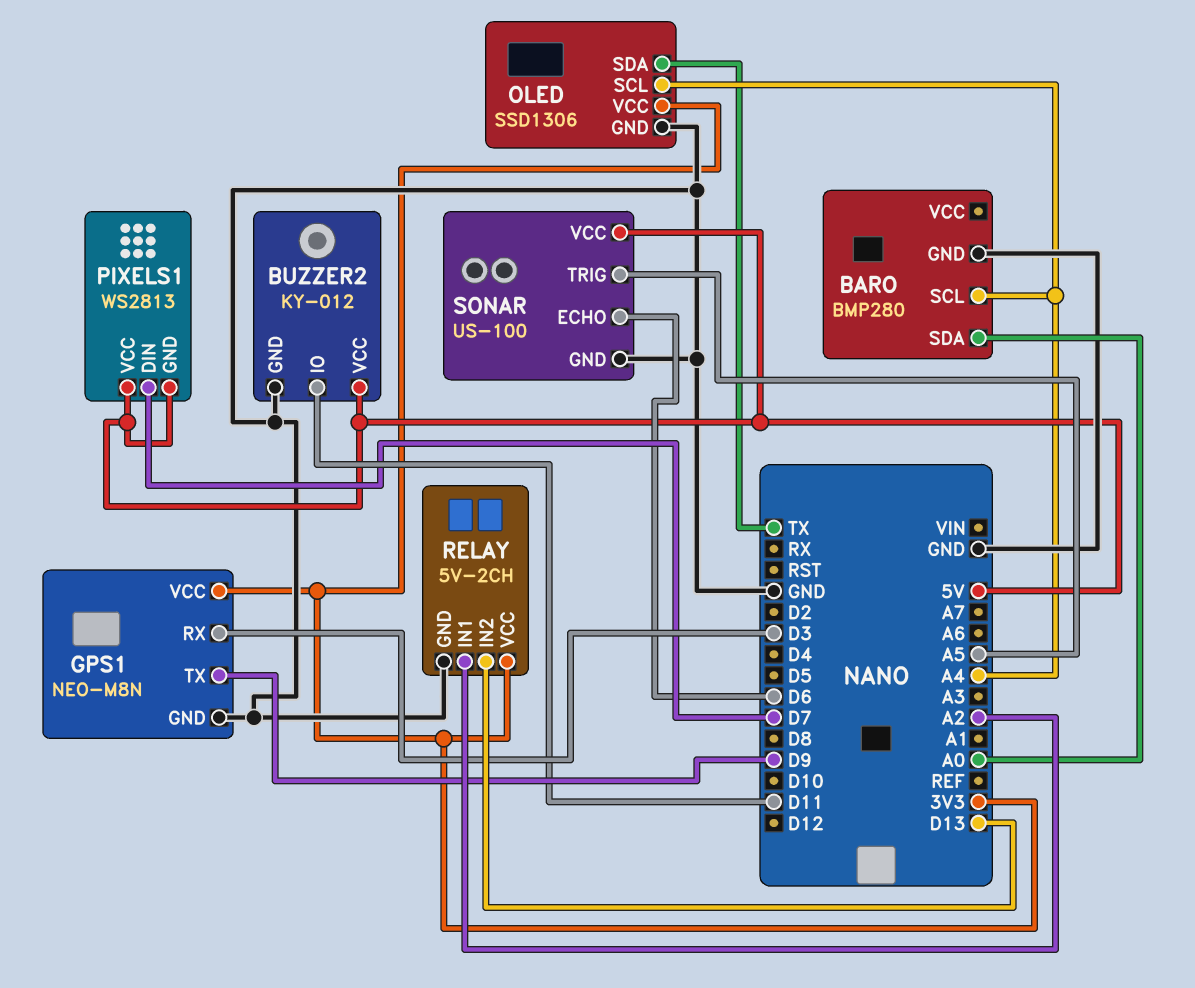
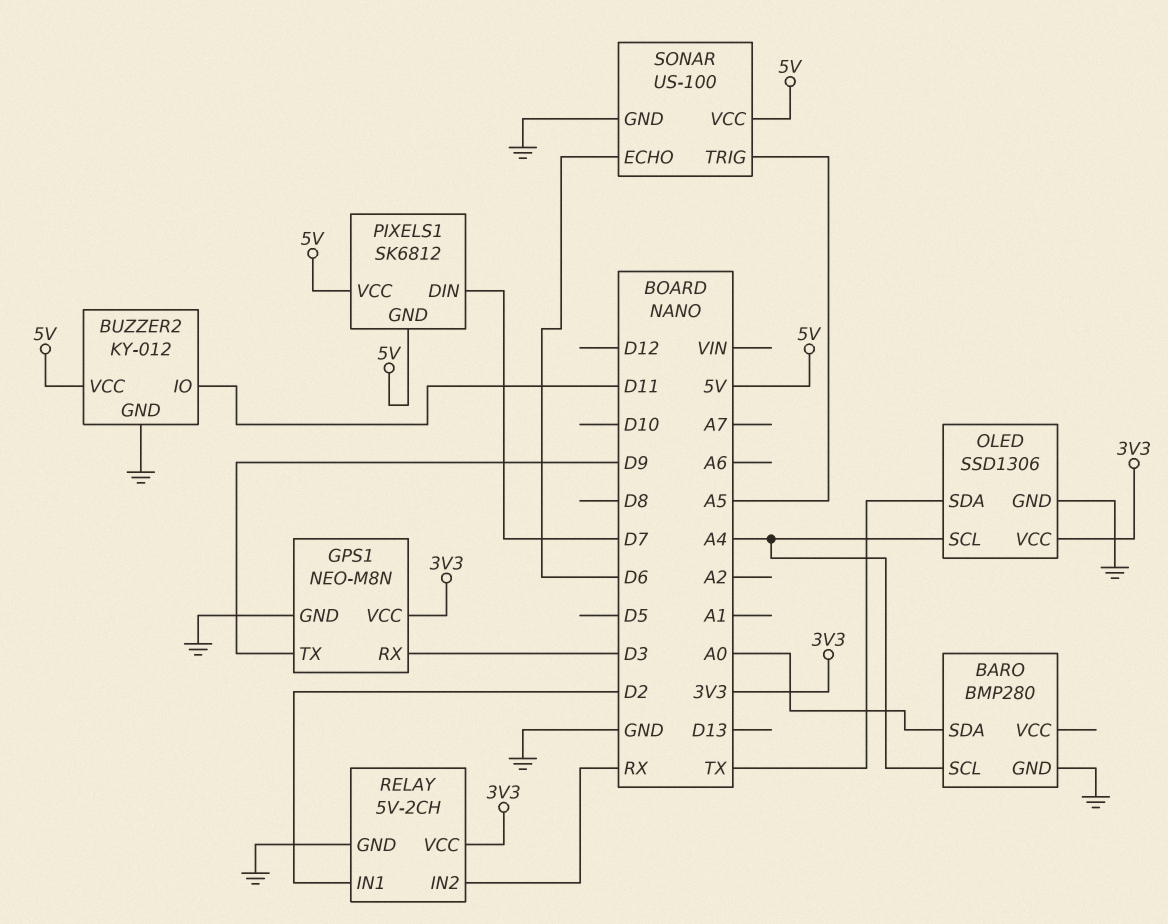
PIXELS1: WS2813 -> SK6812
RELAY pin IN1: A2 -> D2
RELAY pin IN2: D13 -> RX

